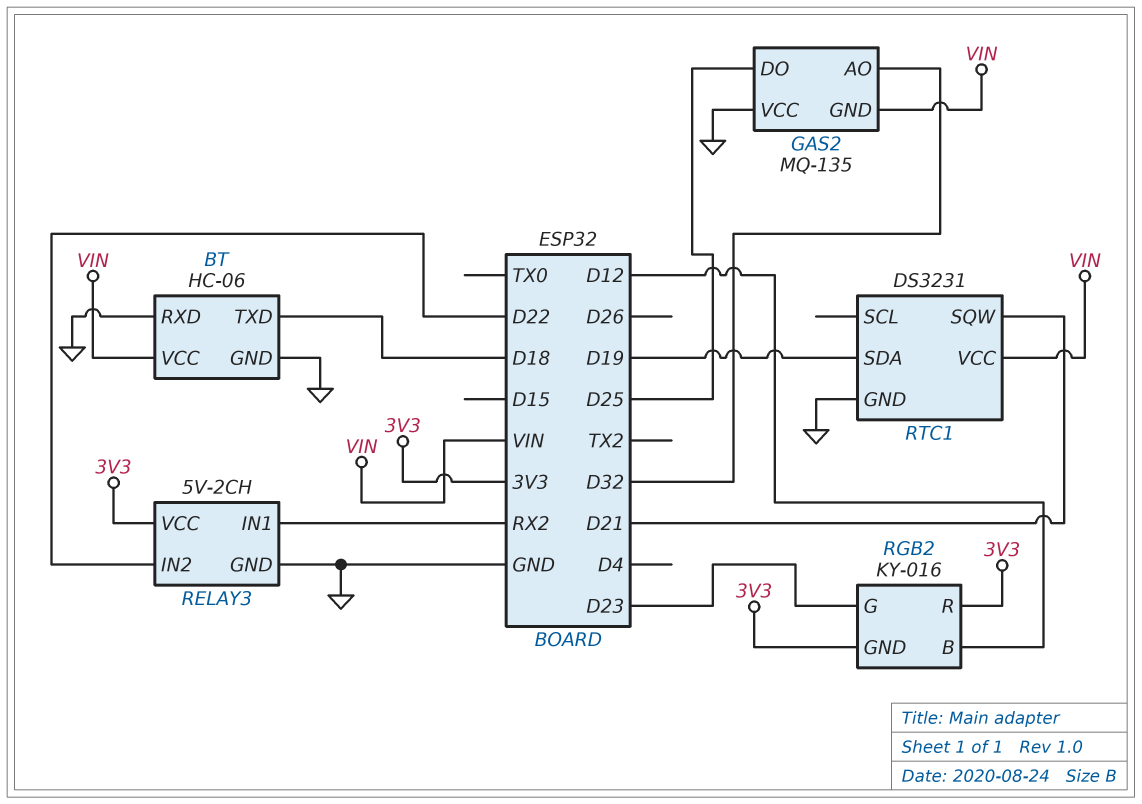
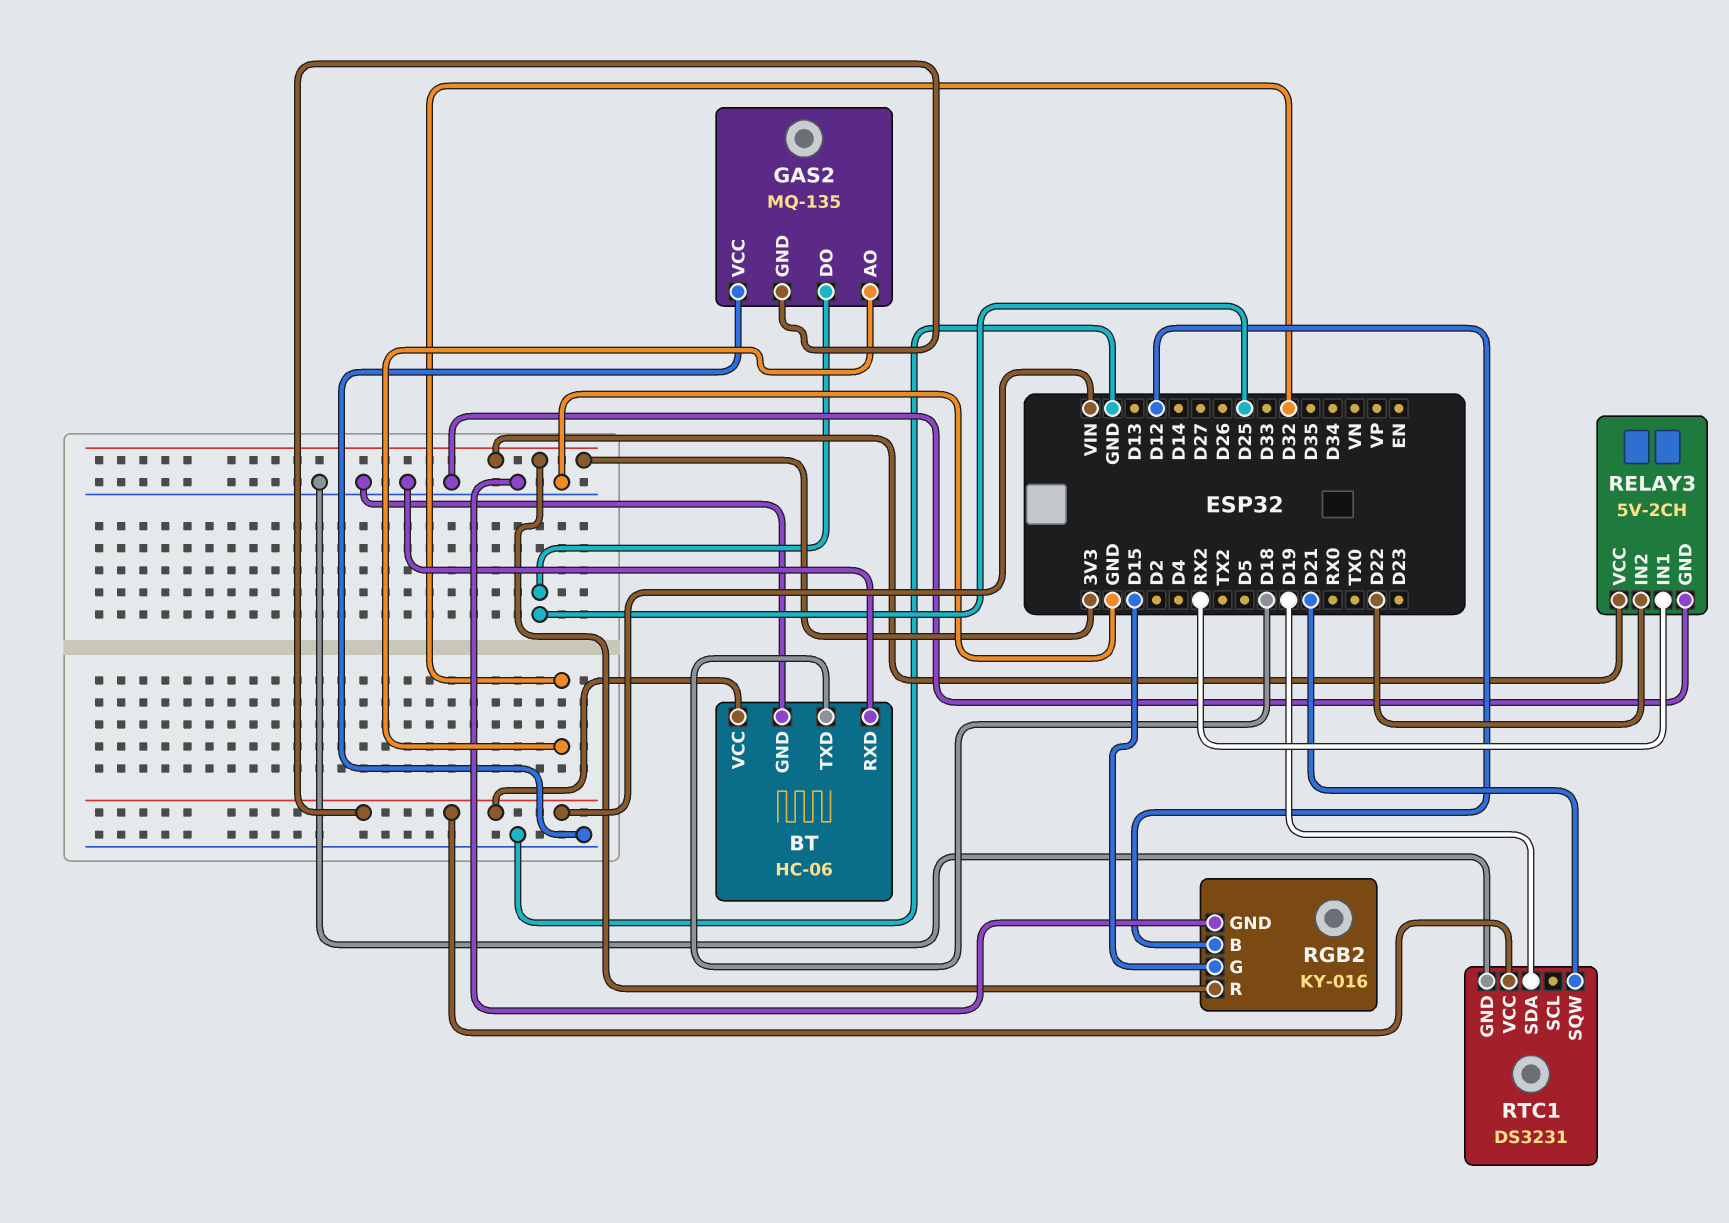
RGB2 pin G: D23 -> D15
RGB2 pin GND: 3V3 -> GND

